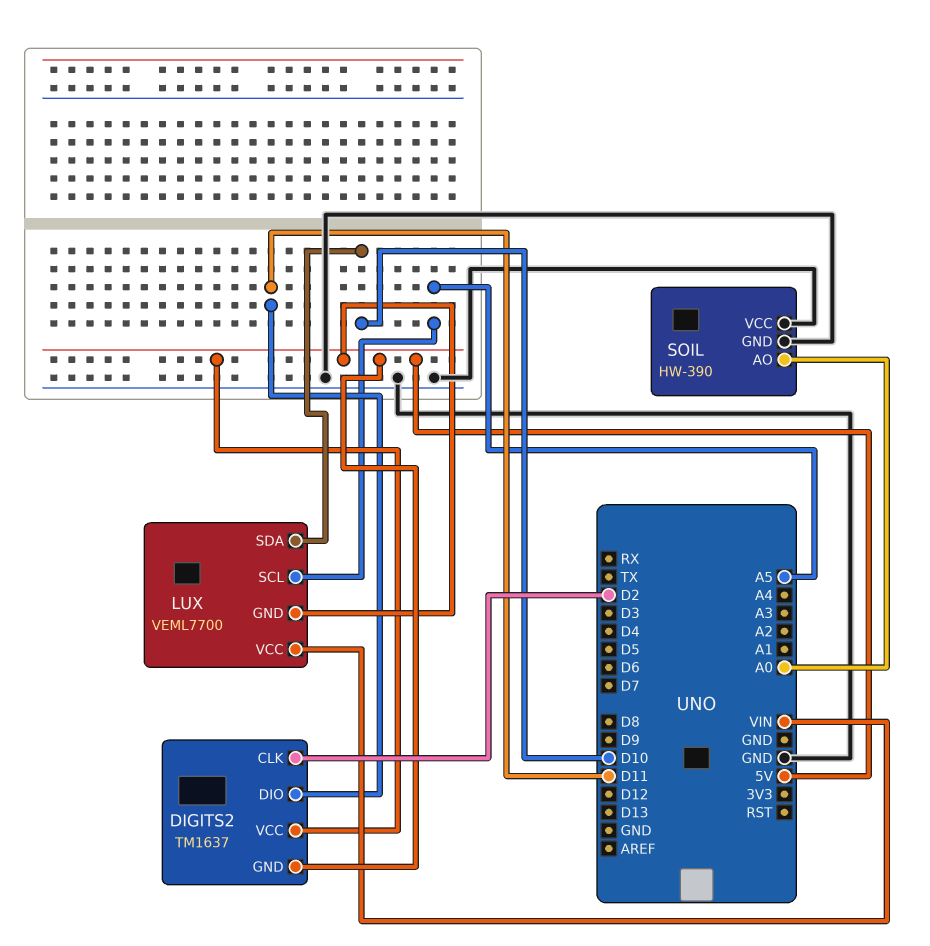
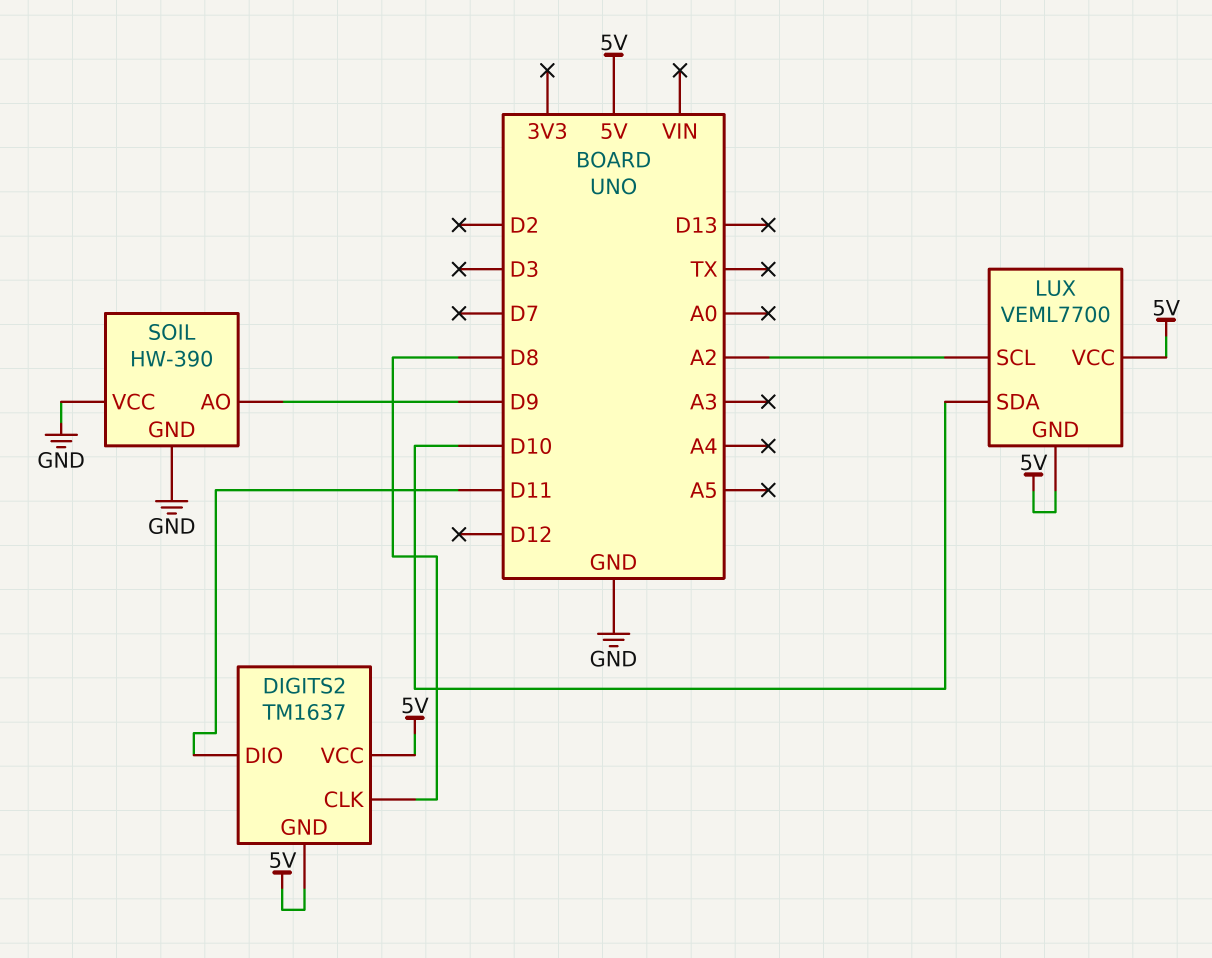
DIGITS2 pin CLK: D2 -> D8
LUX pin SCL: A5 -> A2
LUX pin VCC: VIN -> 5V
SOIL pin AO: A0 -> D9

